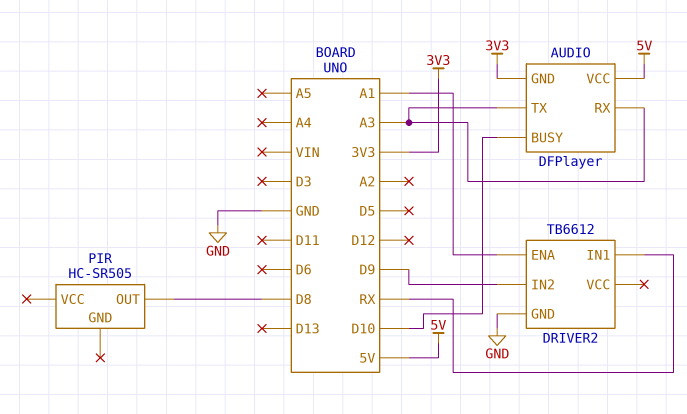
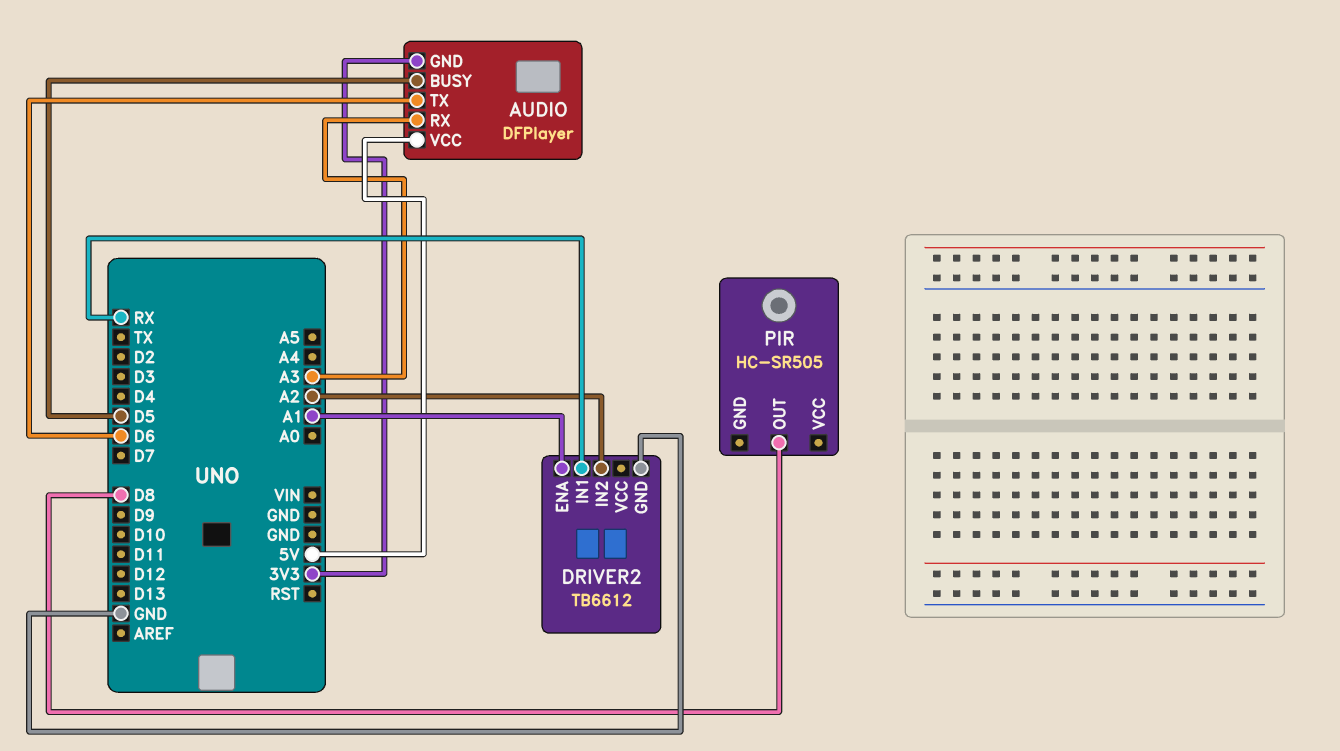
AUDIO pin BUSY: D10 -> D5
AUDIO pin TX: A3 -> D6
DRIVER2 pin IN2: D9 -> A2

